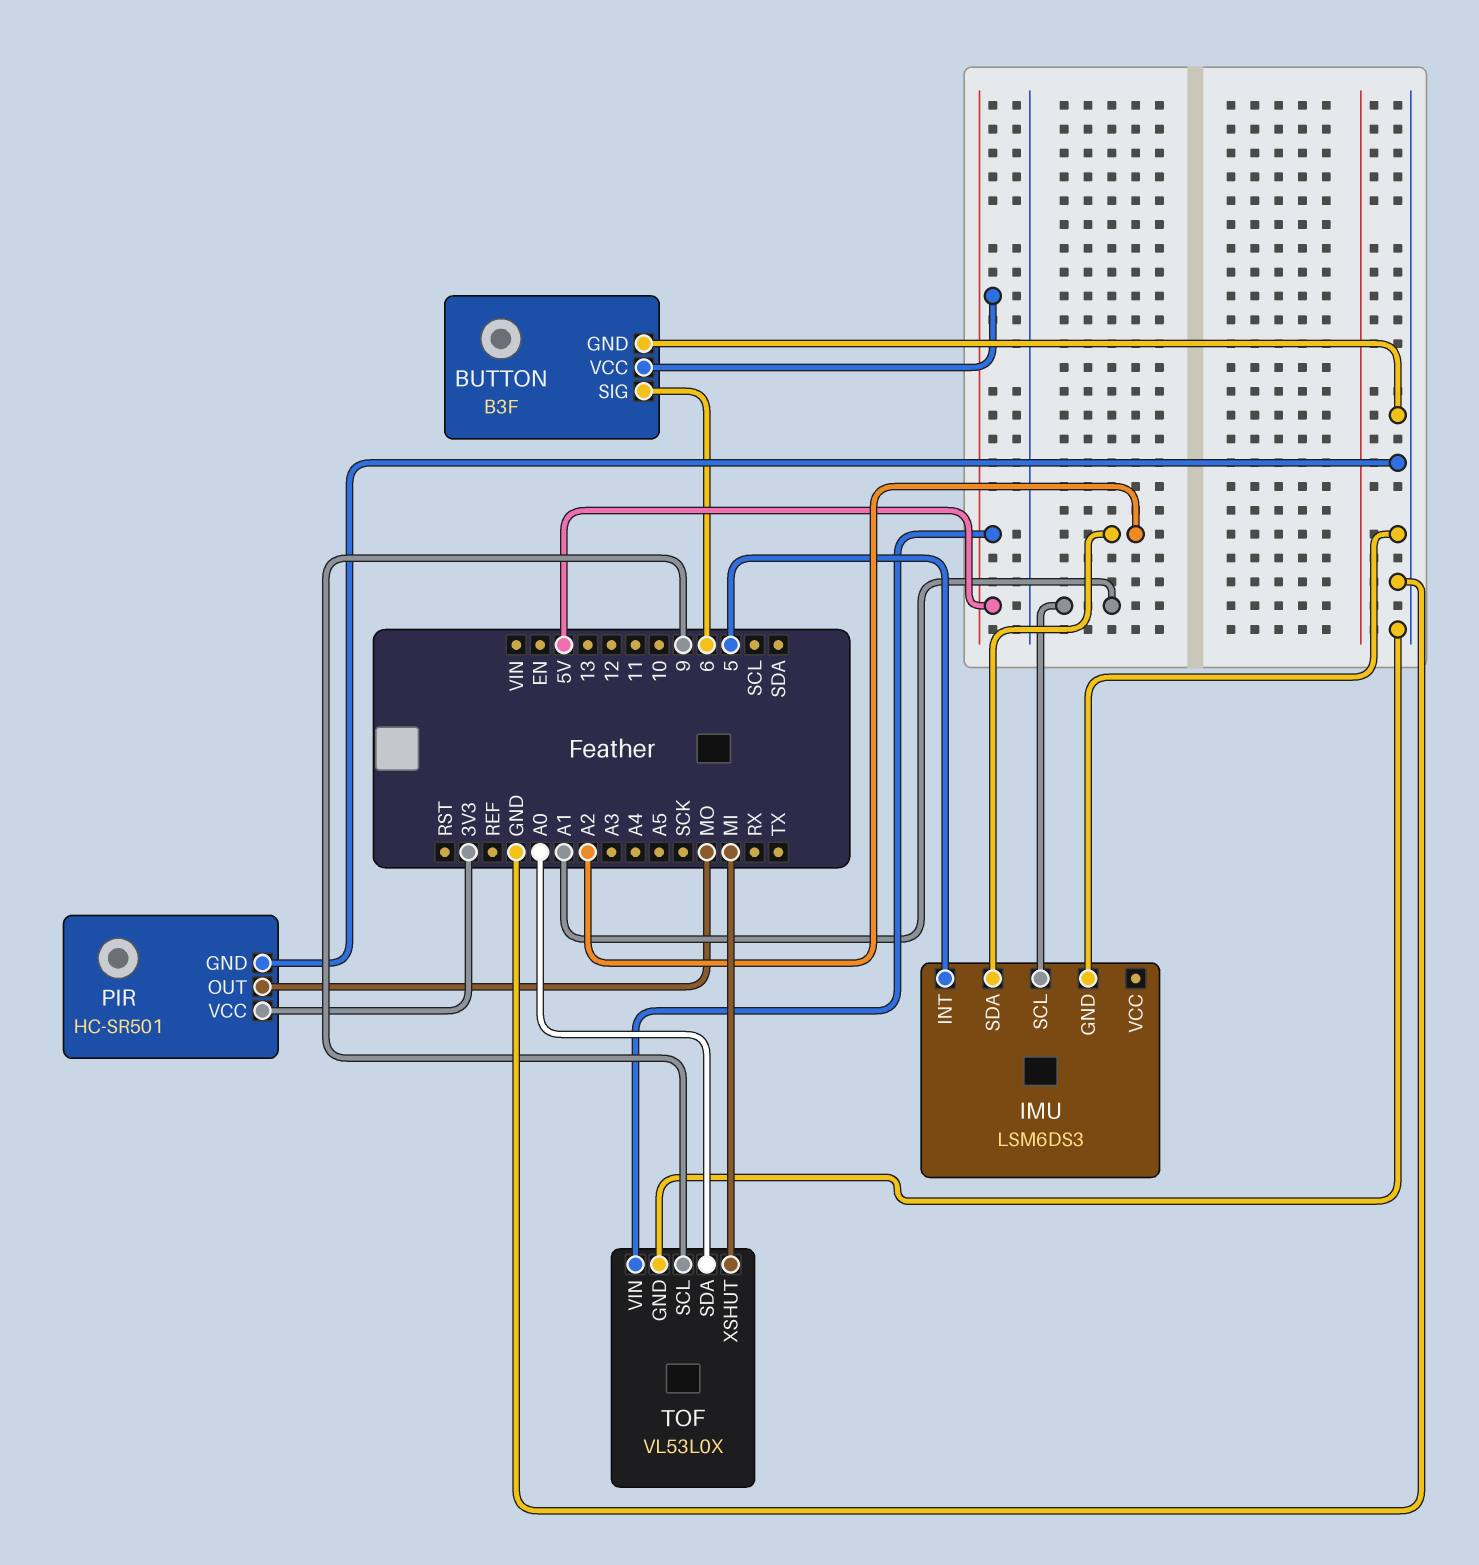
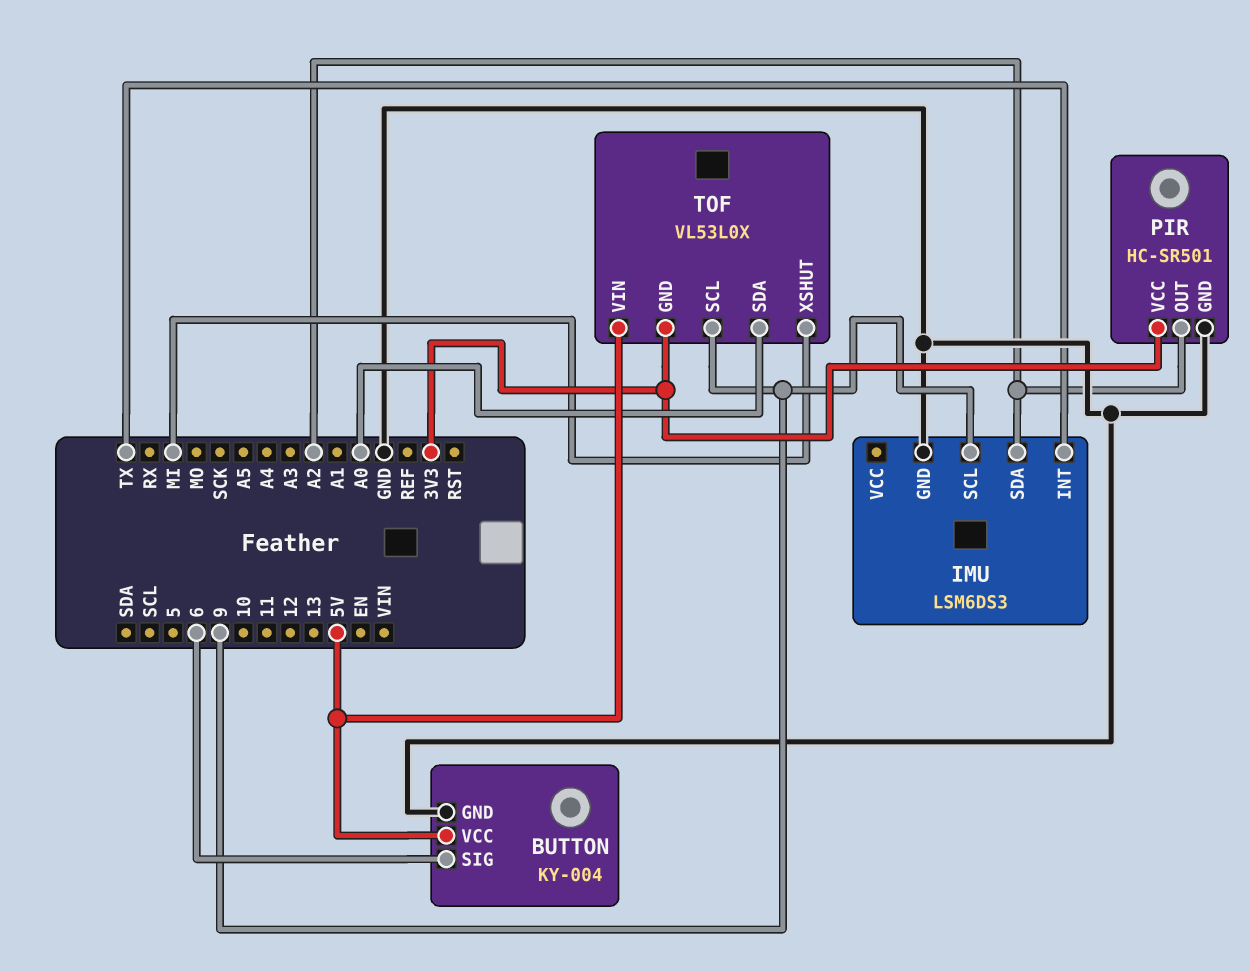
BUTTON: B3F -> KY-004
IMU pin INT: 5 -> TX
IMU pin SCL: A1 -> 9
PIR pin OUT: MO -> A2
TOF pin GND: GND -> 3V3

